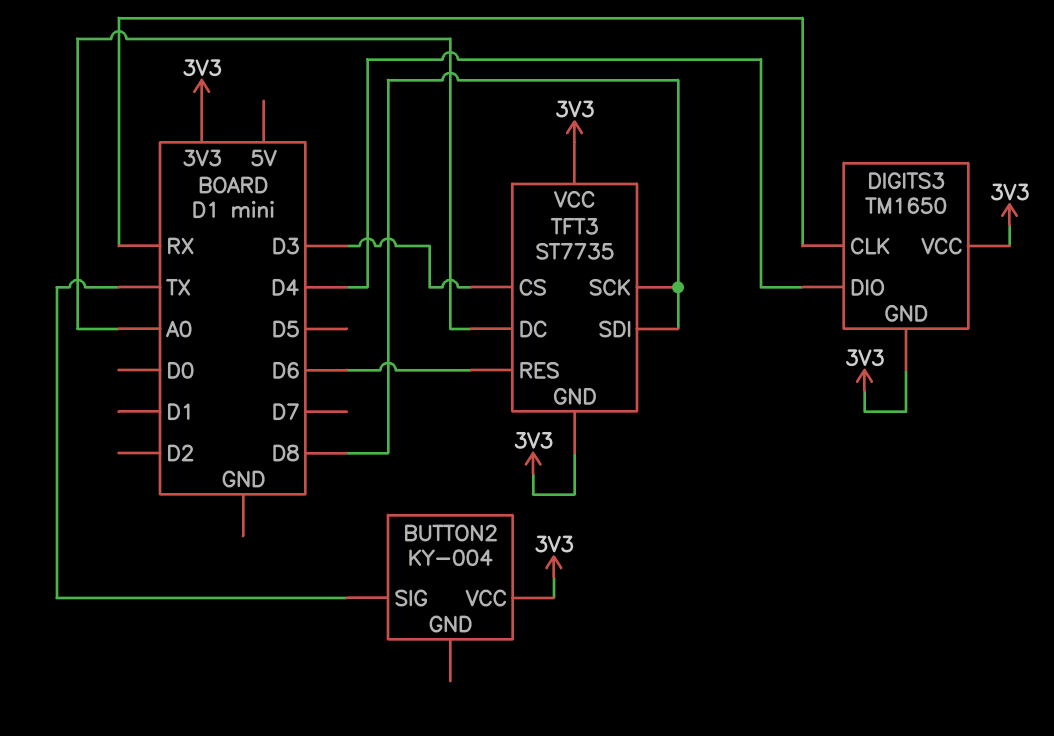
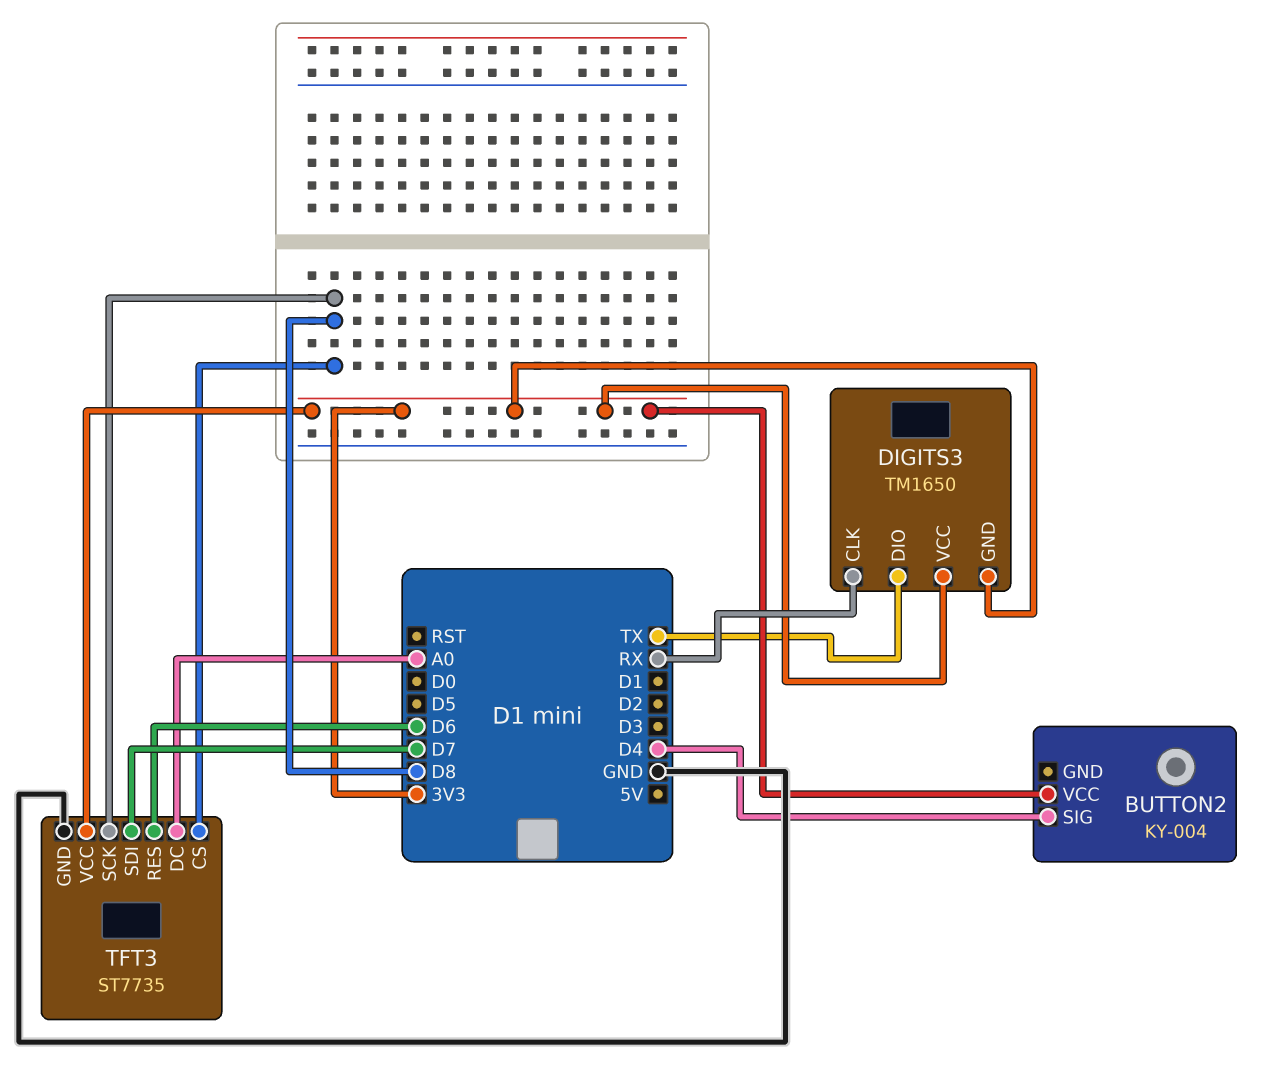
BUTTON2 pin SIG: TX -> D4
DIGITS3 pin DIO: D4 -> TX
TFT3 pin CS: D3 -> D8
TFT3 pin GND: 3V3 -> GND
TFT3 pin SDI: D8 -> D7

